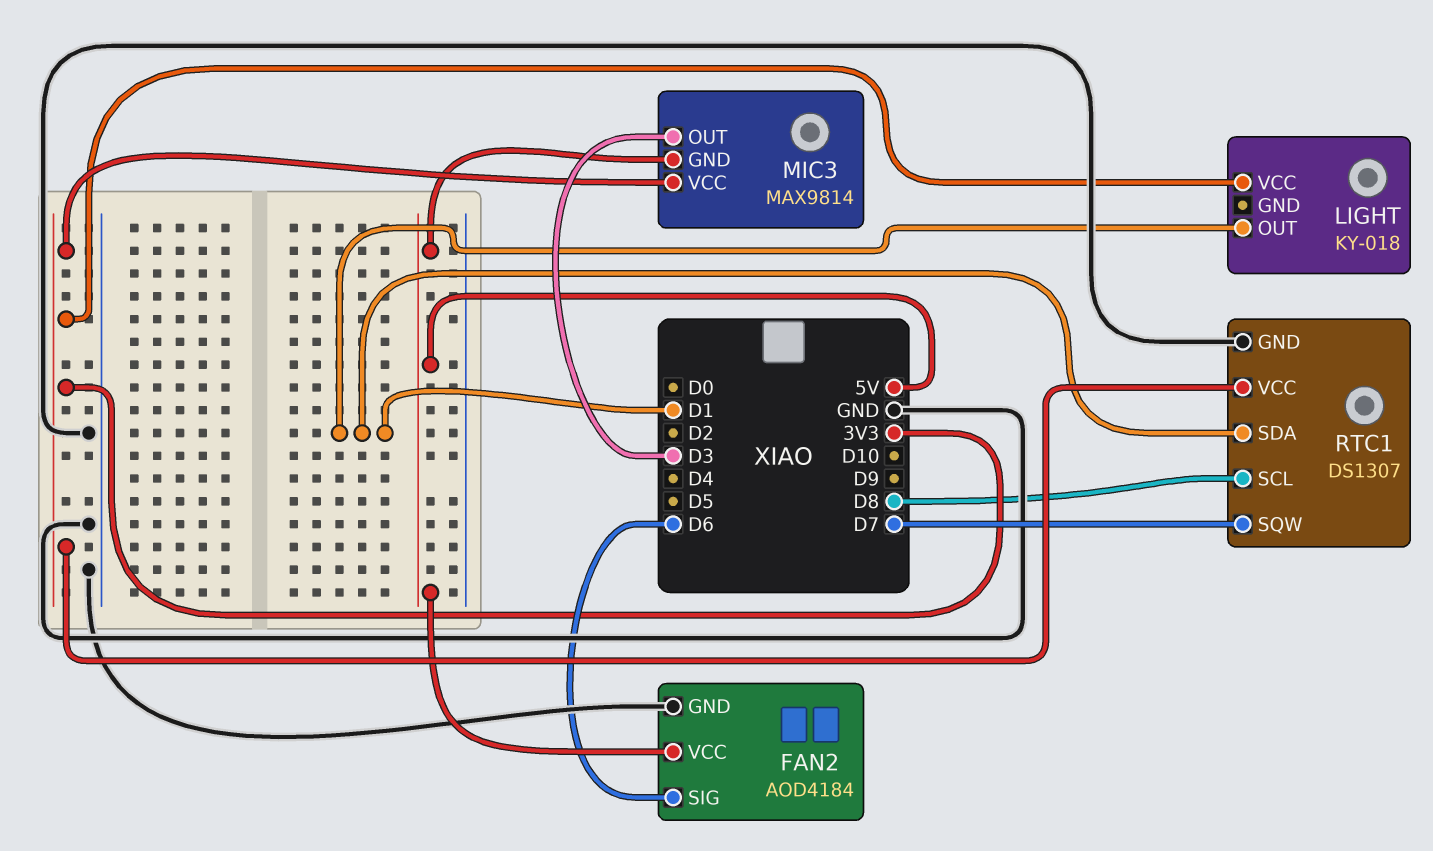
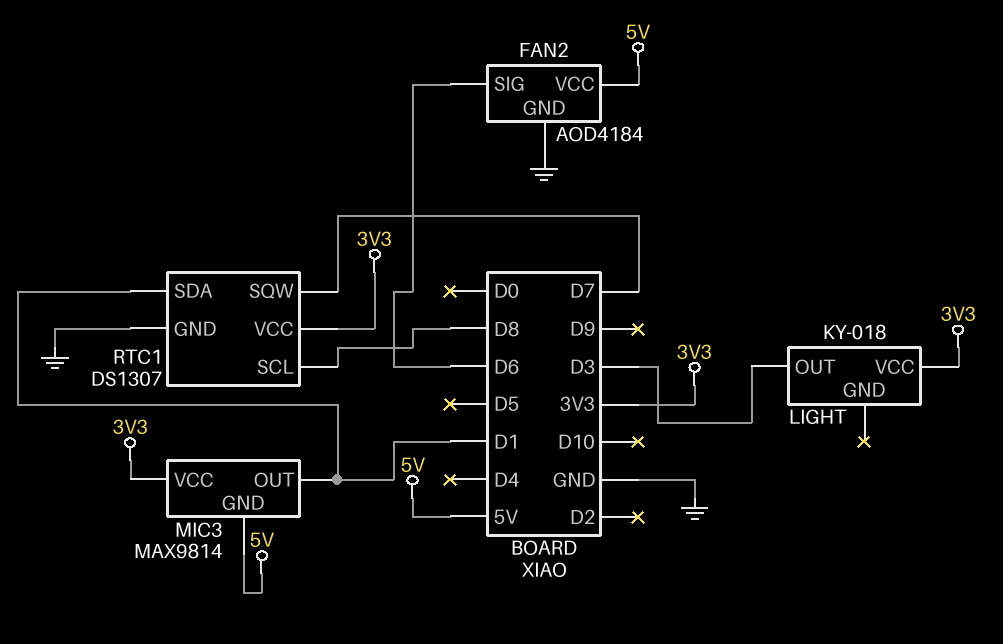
LIGHT pin OUT: D1 -> D3
MIC3 pin OUT: D3 -> D1

